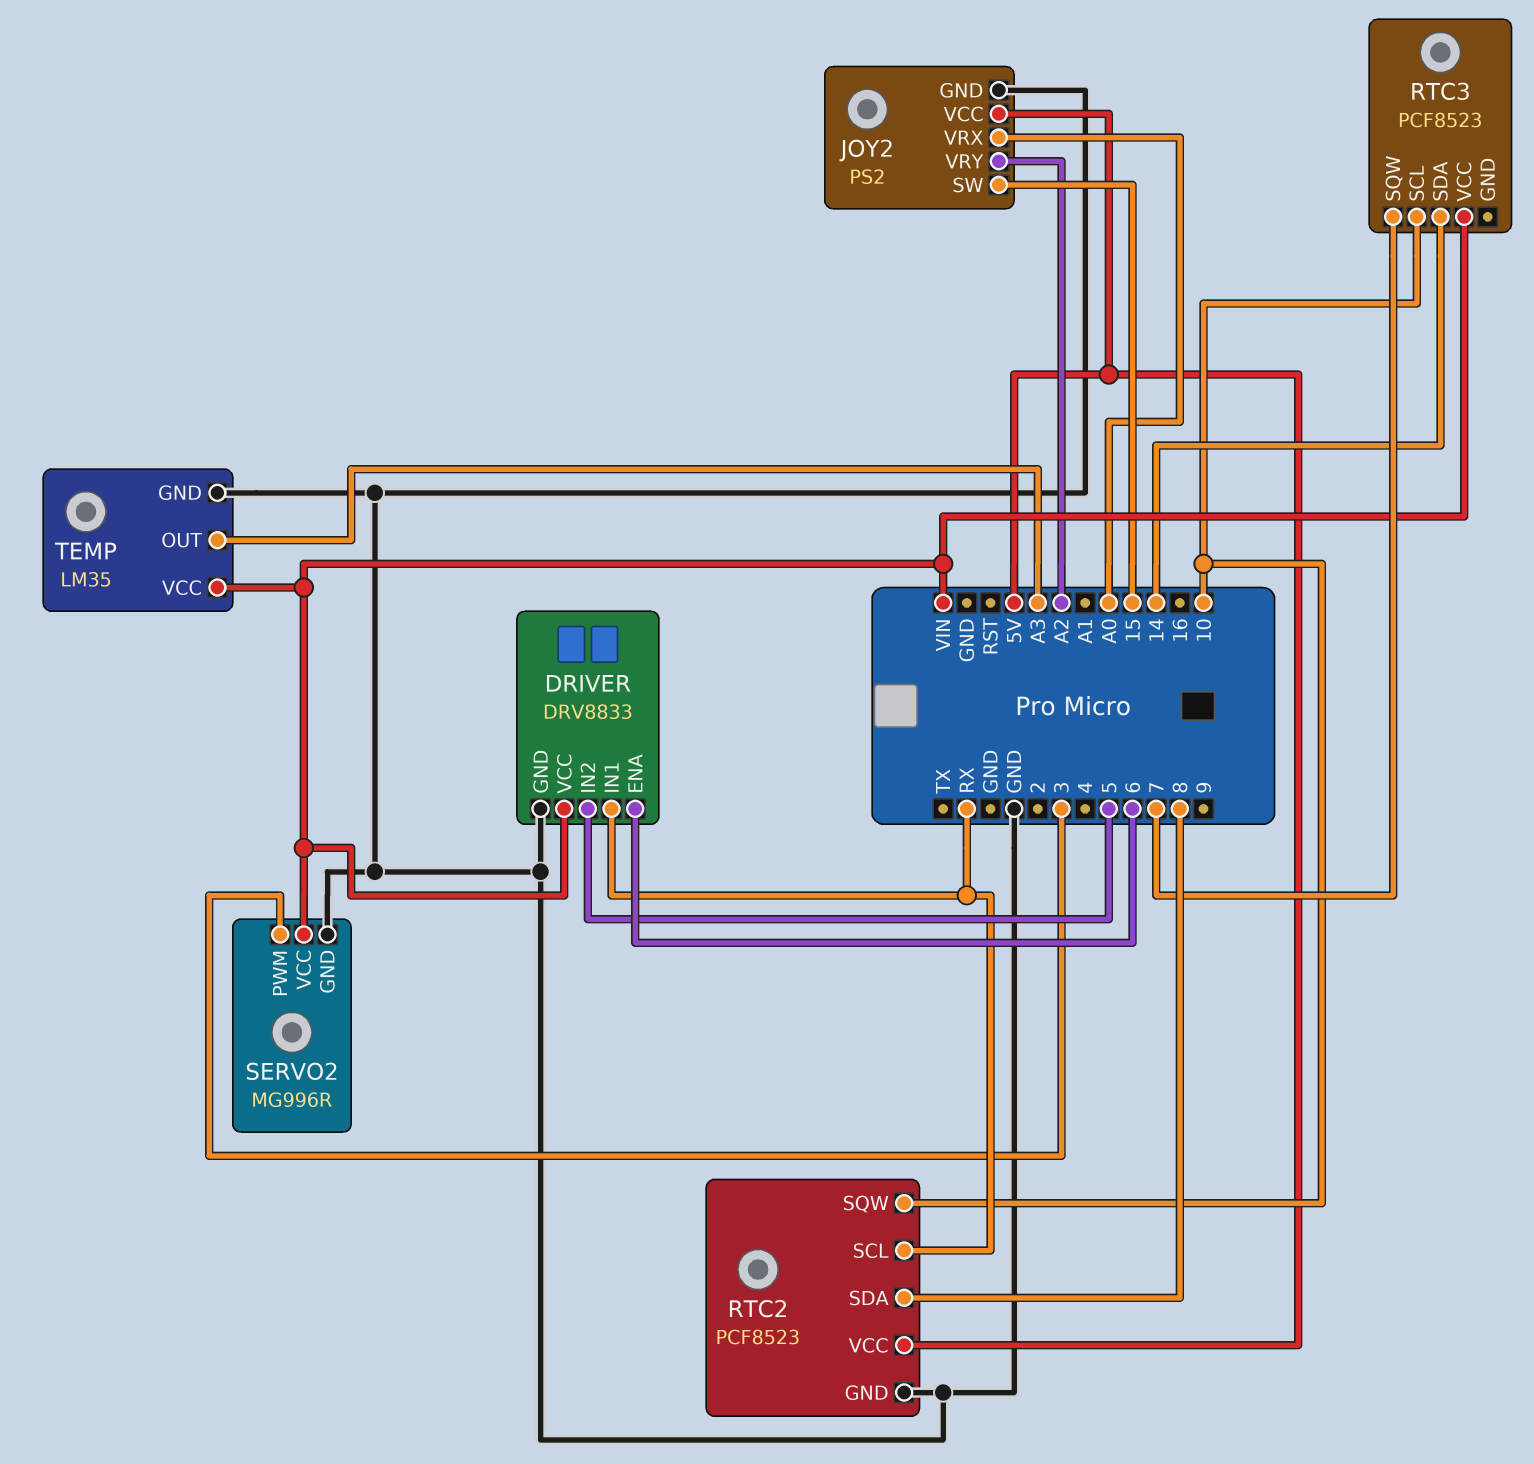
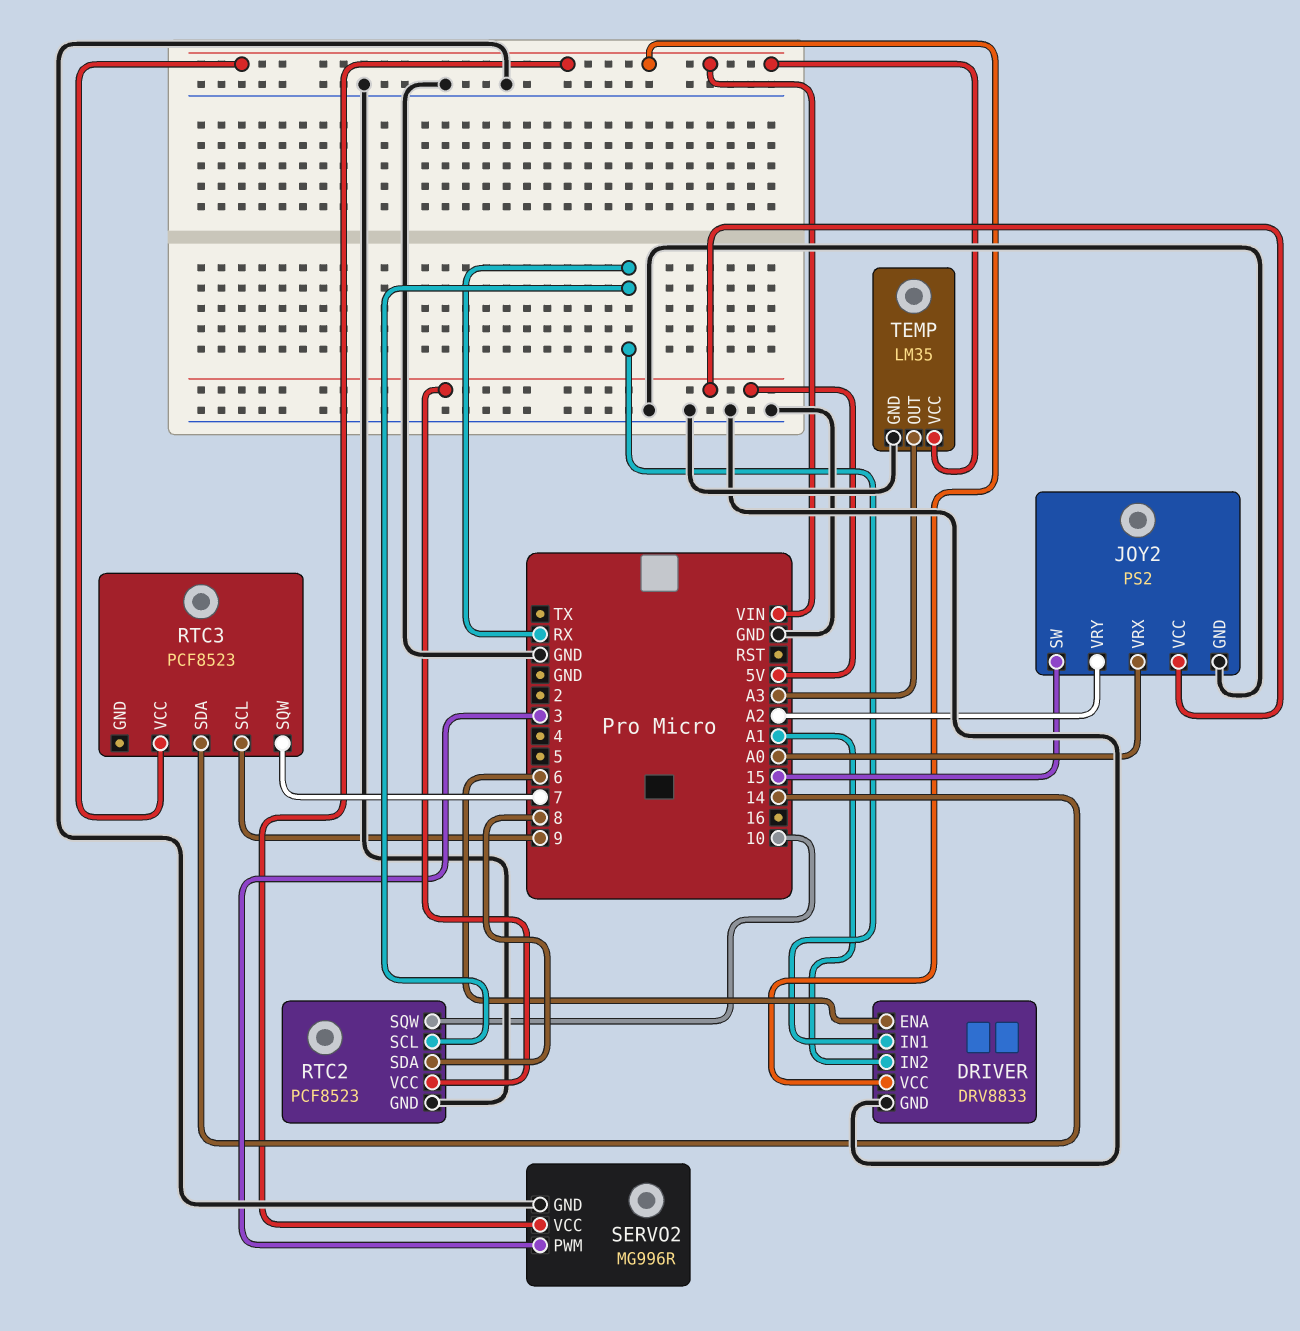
DRIVER pin IN2: 5 -> A1
RTC3 pin SCL: 10 -> 9

